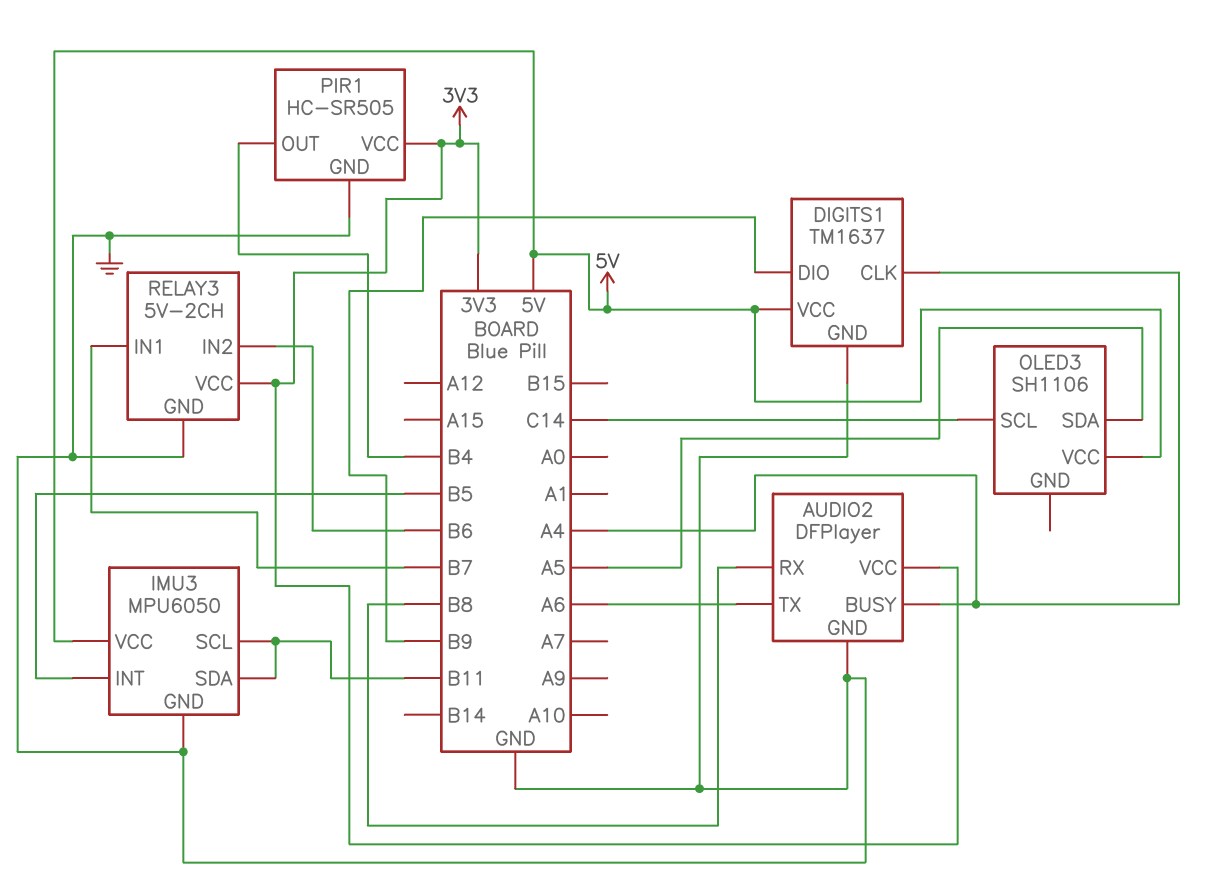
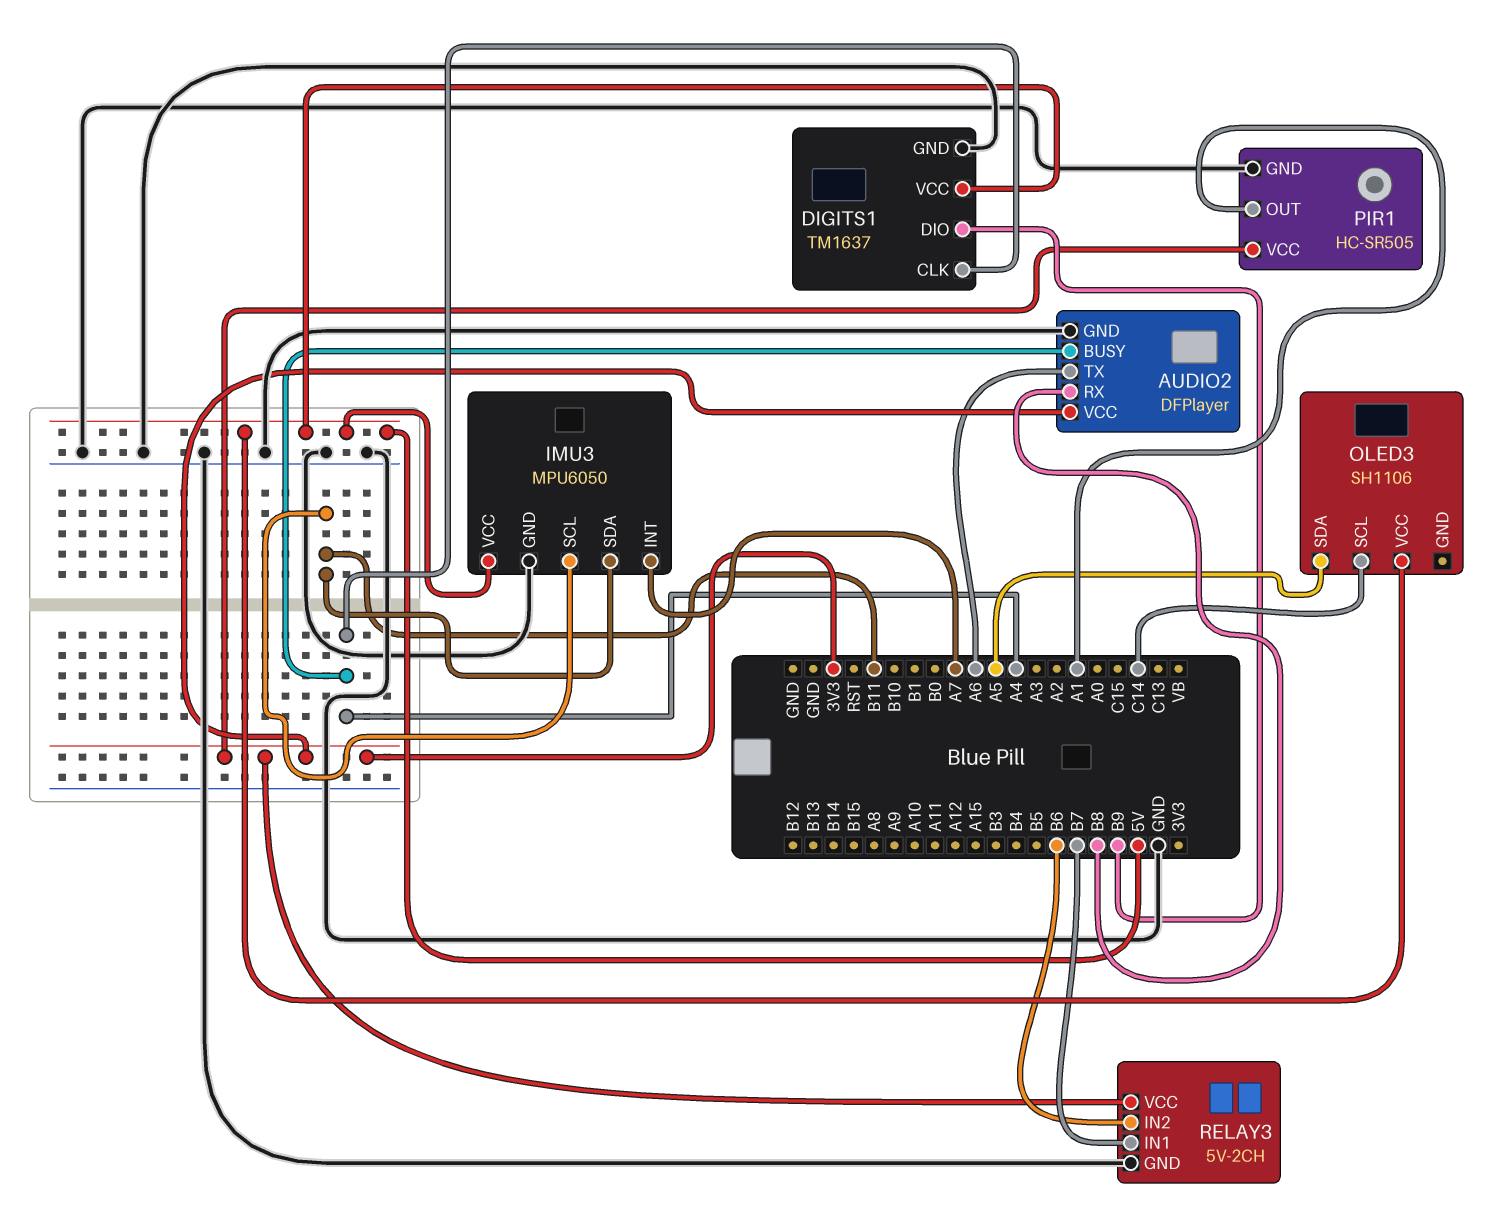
IMU3 pin INT: B5 -> A7
PIR1 pin OUT: B4 -> A1

